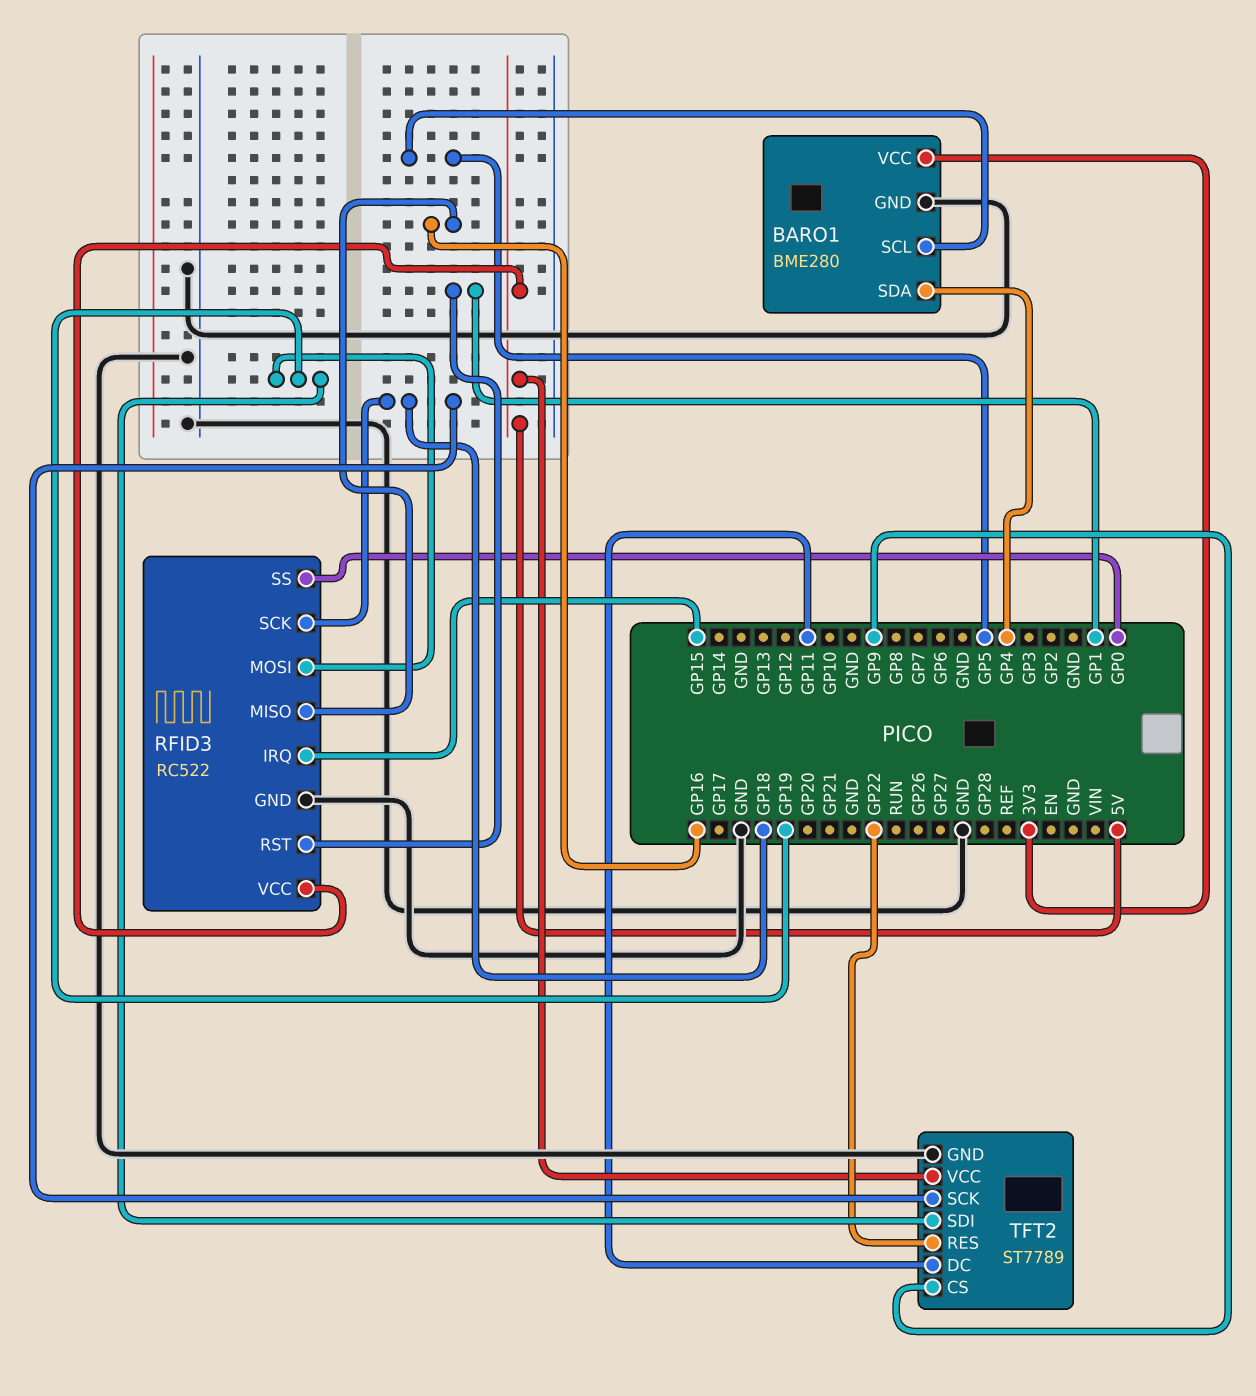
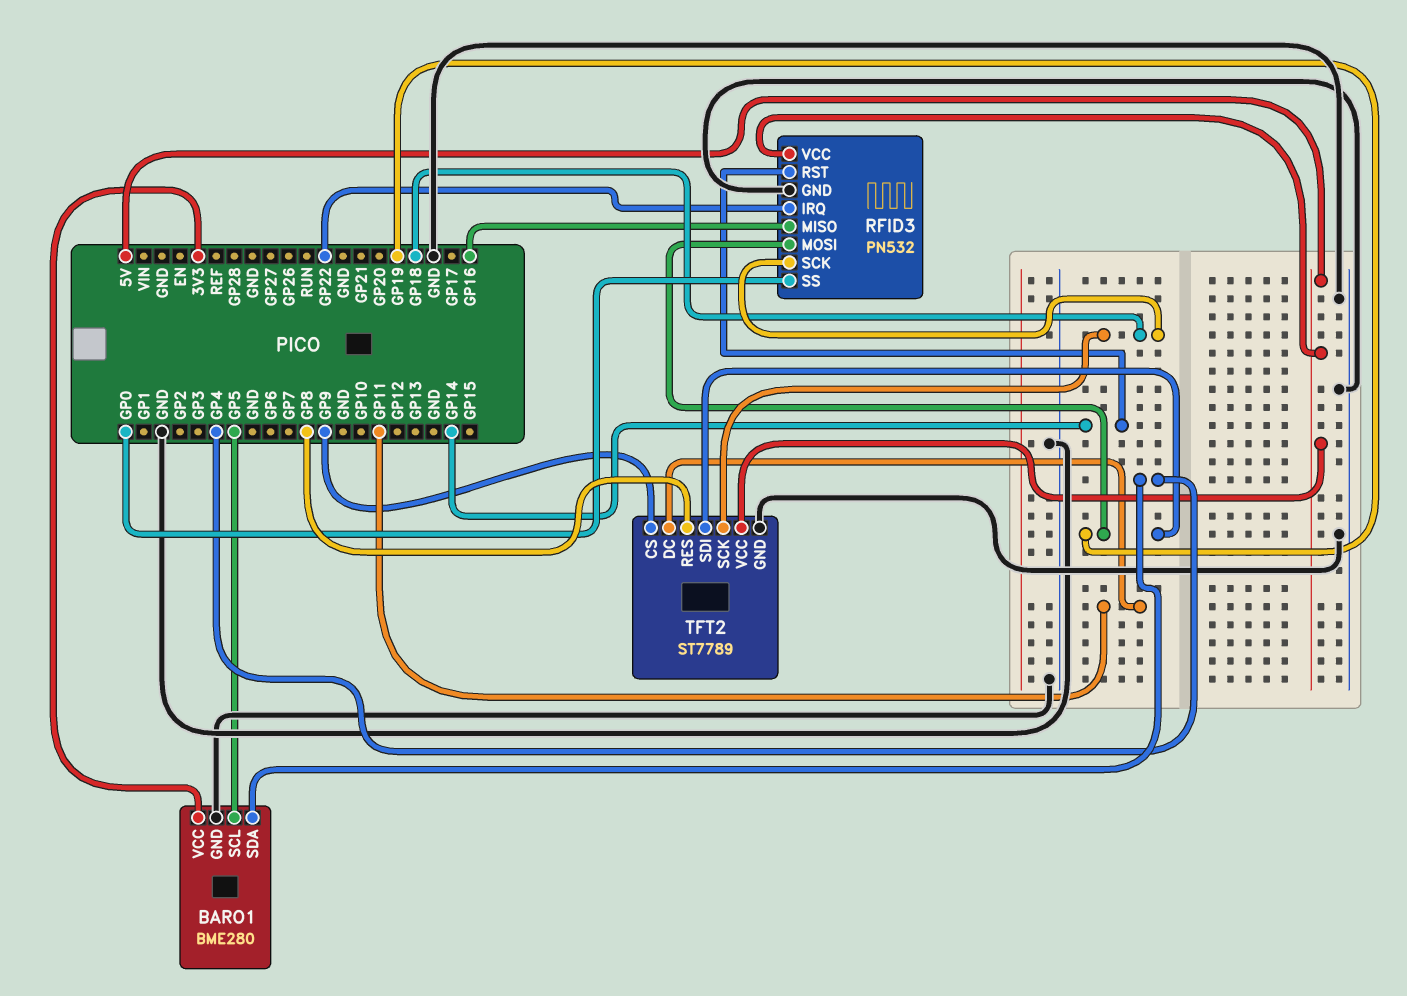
RFID3: RC522 -> PN532
RFID3 pin IRQ: GP15 -> GP22
RFID3 pin RST: GP1 -> GP14
TFT2 pin RES: GP22 -> GP8

